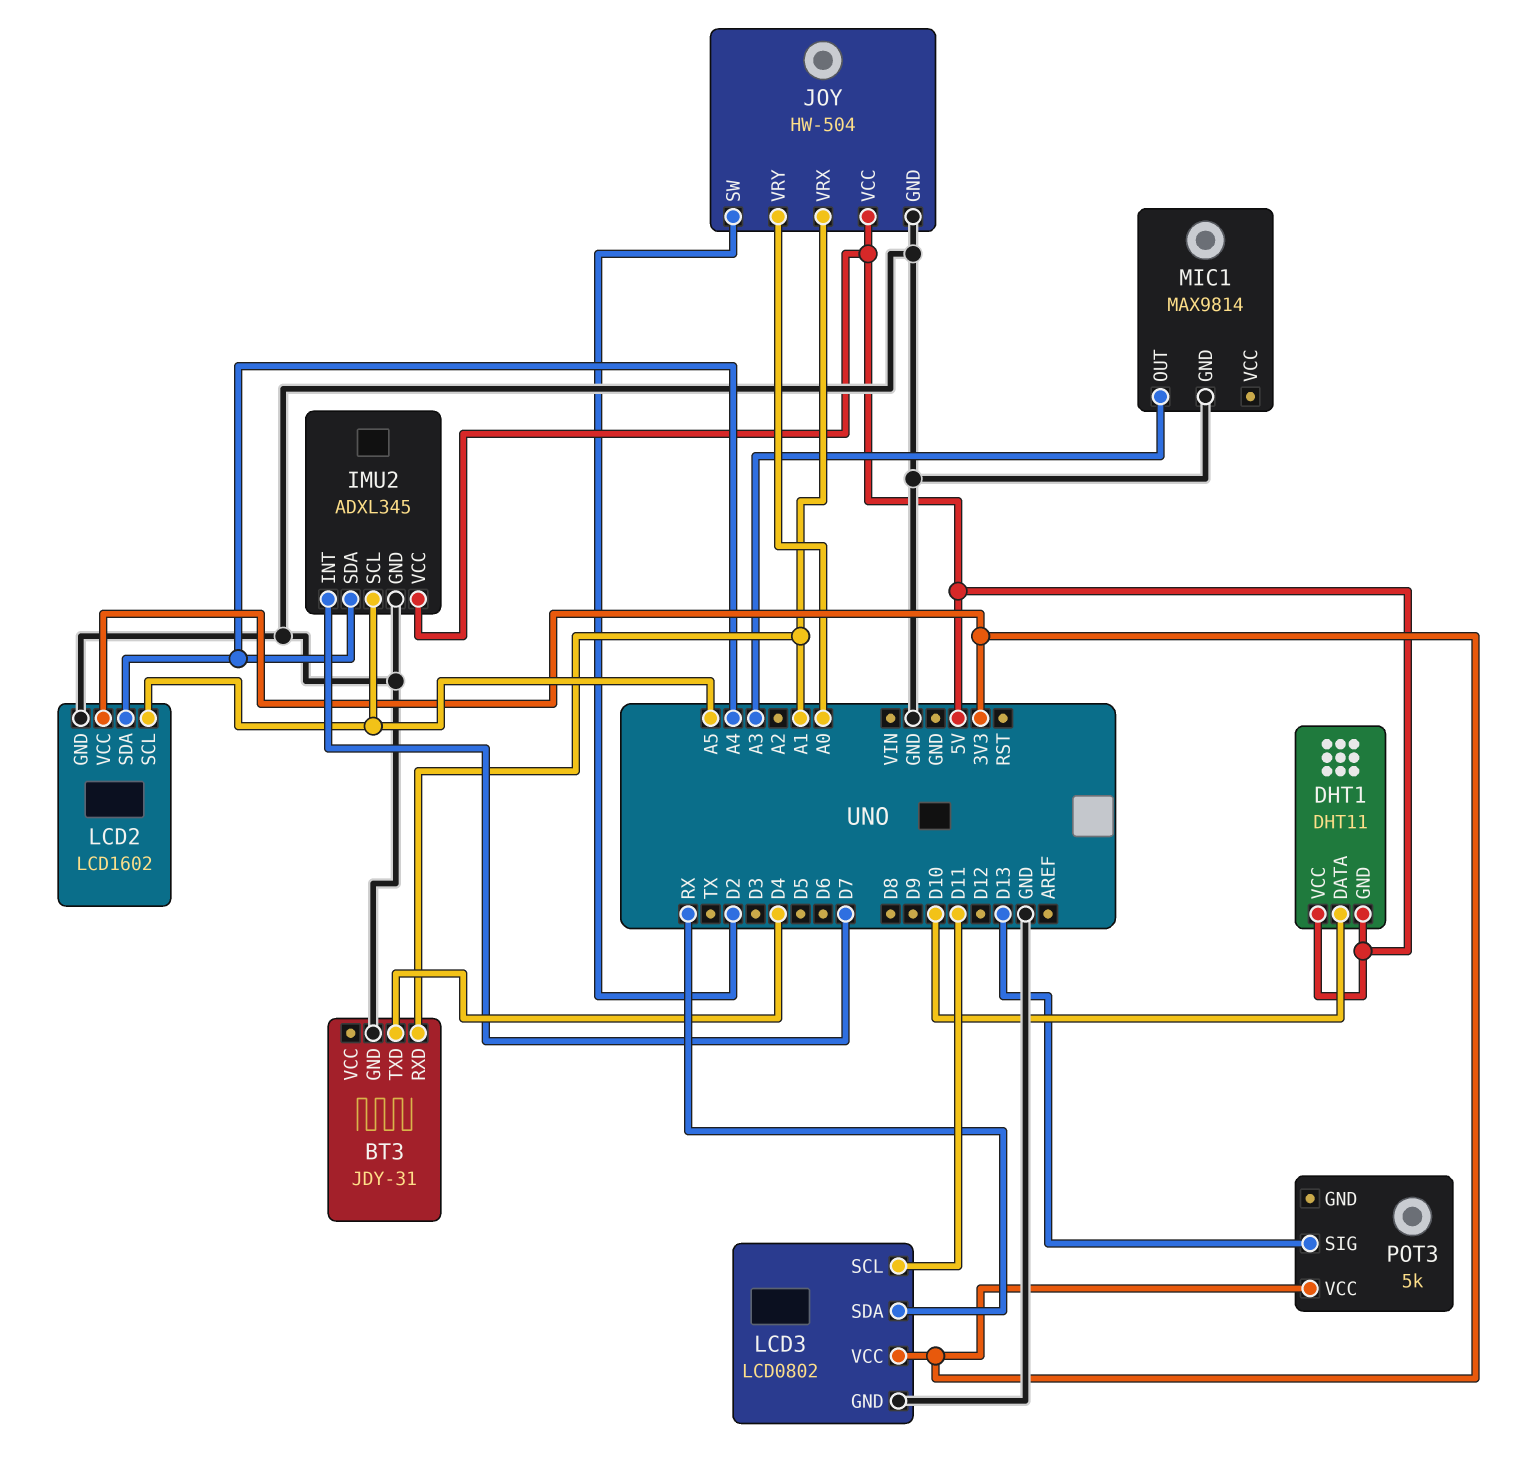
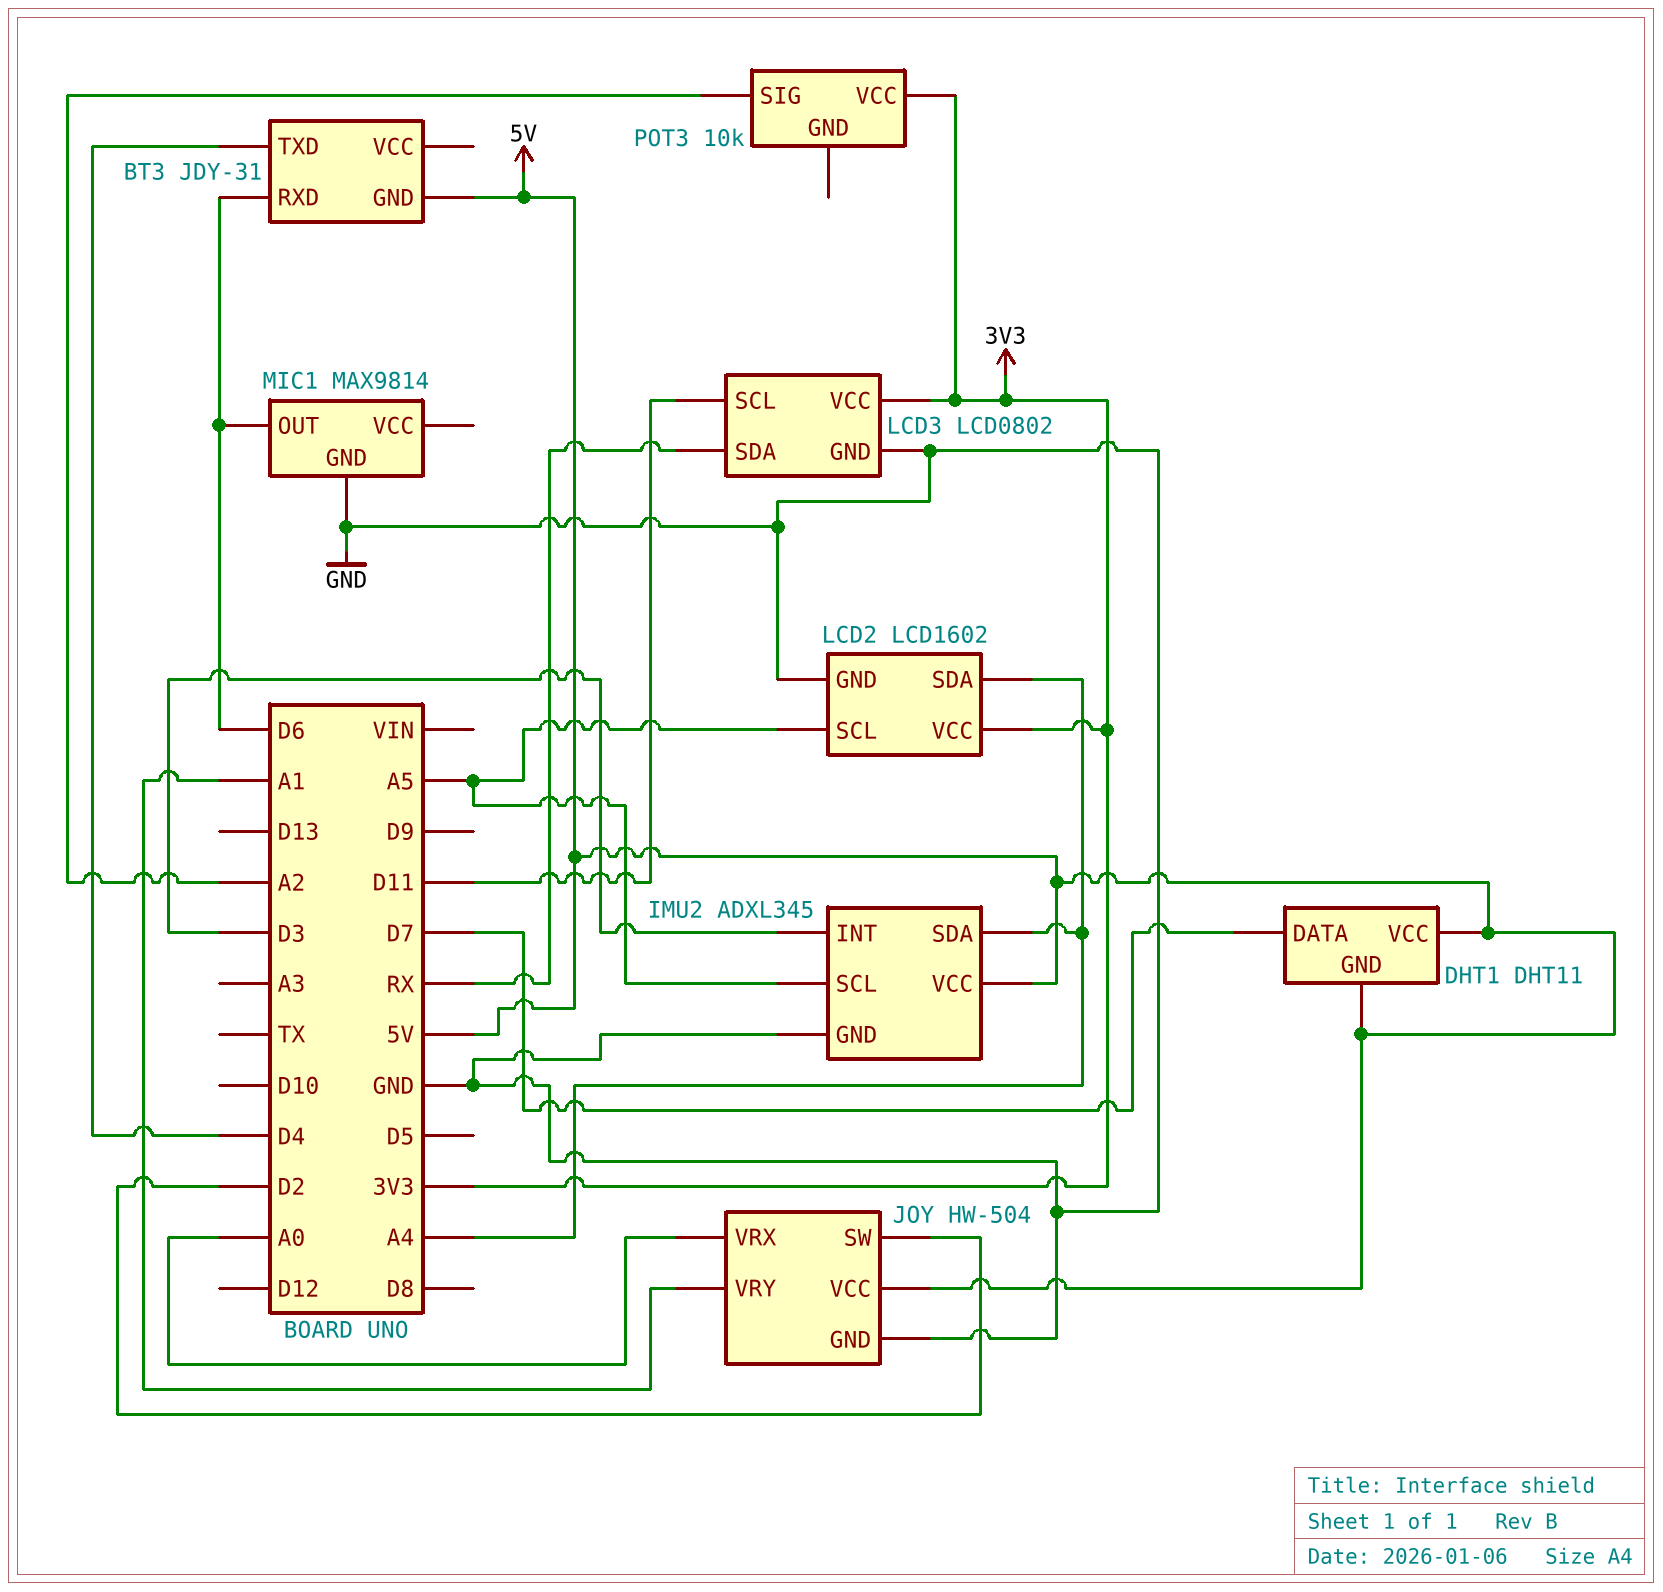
BT3 pin GND: GND -> 5V
BT3 pin RXD: A1 -> D6
DHT1 pin DATA: D10 -> D7
IMU2 pin INT: D7 -> D3
JOY pin VRX: A1 -> A0
JOY pin VRY: A0 -> A1
MIC1 pin OUT: A3 -> D6
POT3: 5k -> 10k
POT3 pin SIG: D13 -> A2

